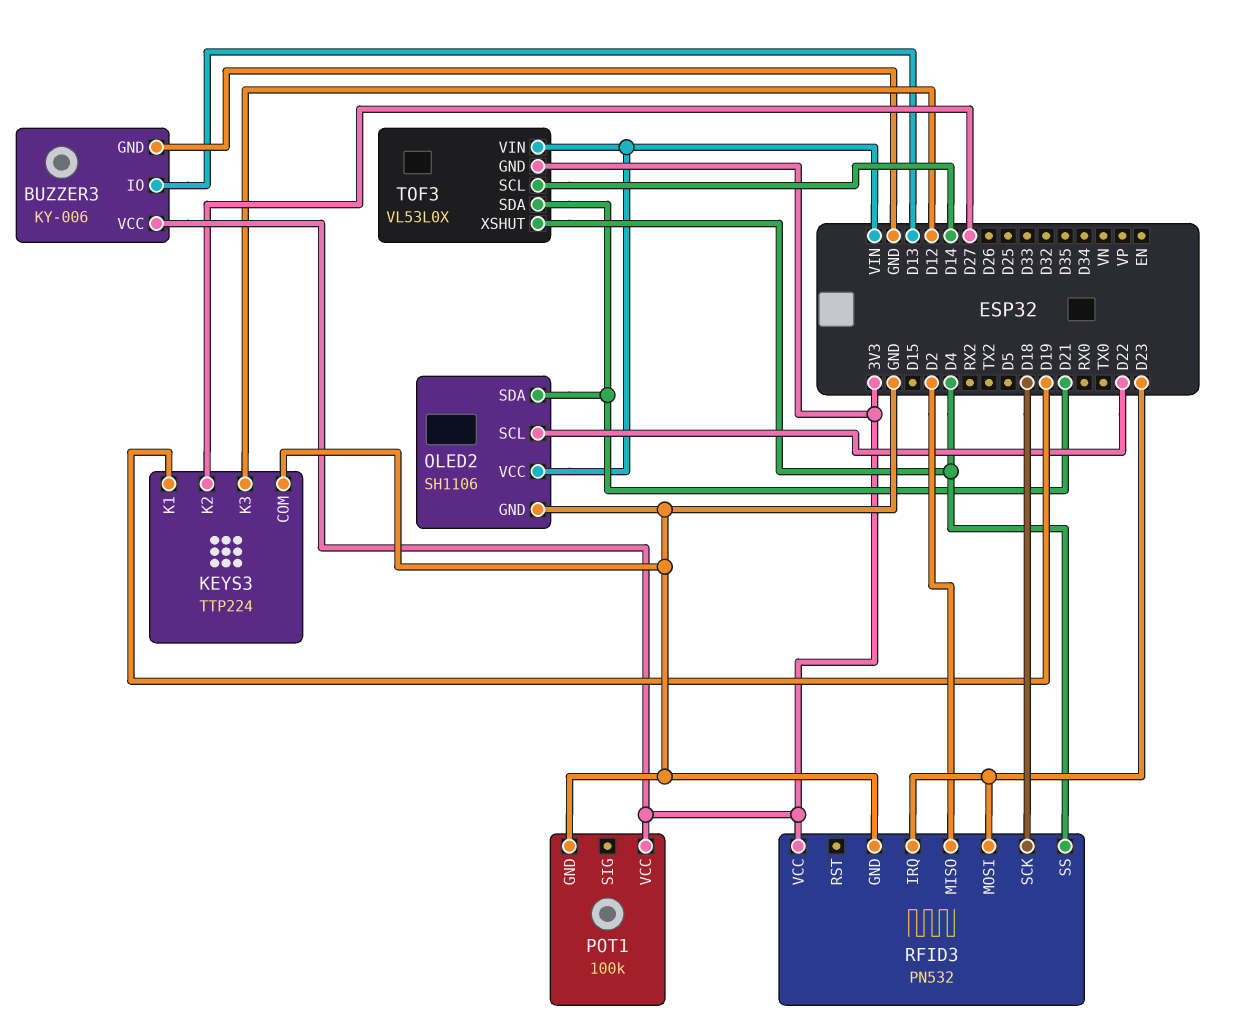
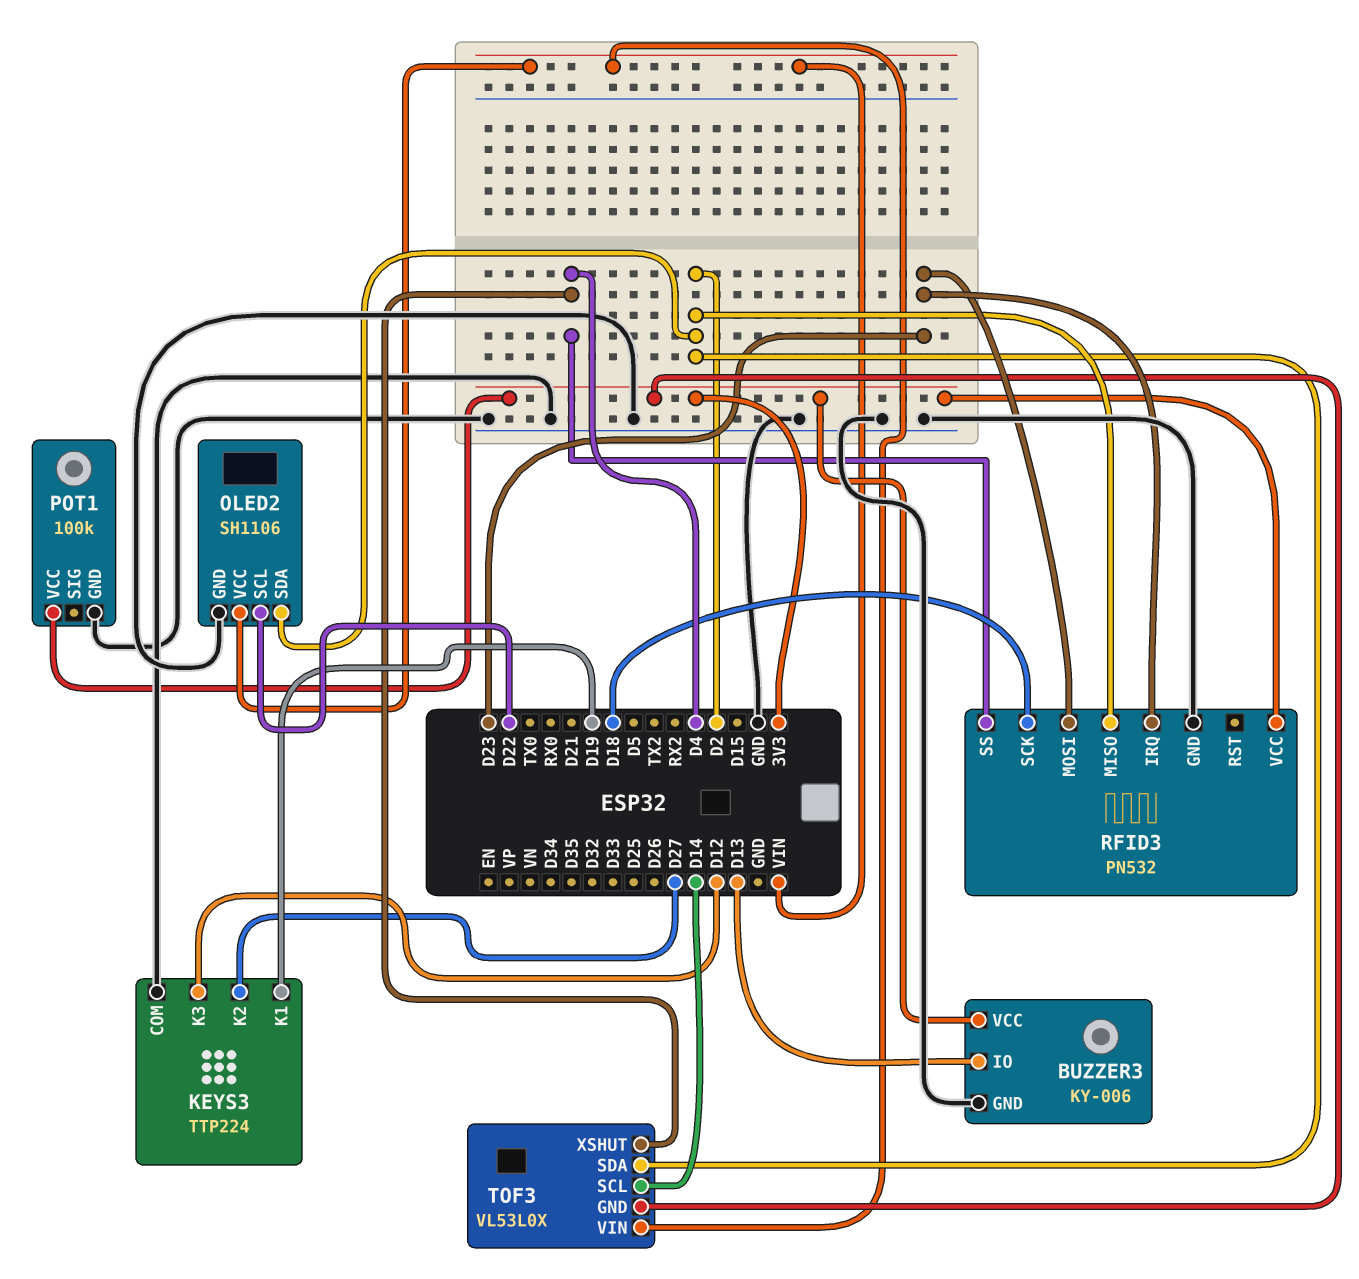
OLED2 pin SDA: D21 -> D2
TOF3 pin SDA: D21 -> D2

